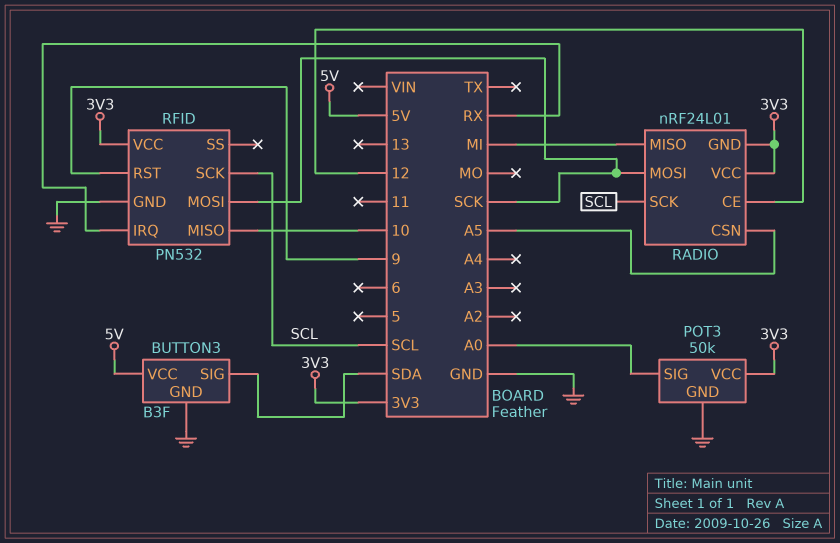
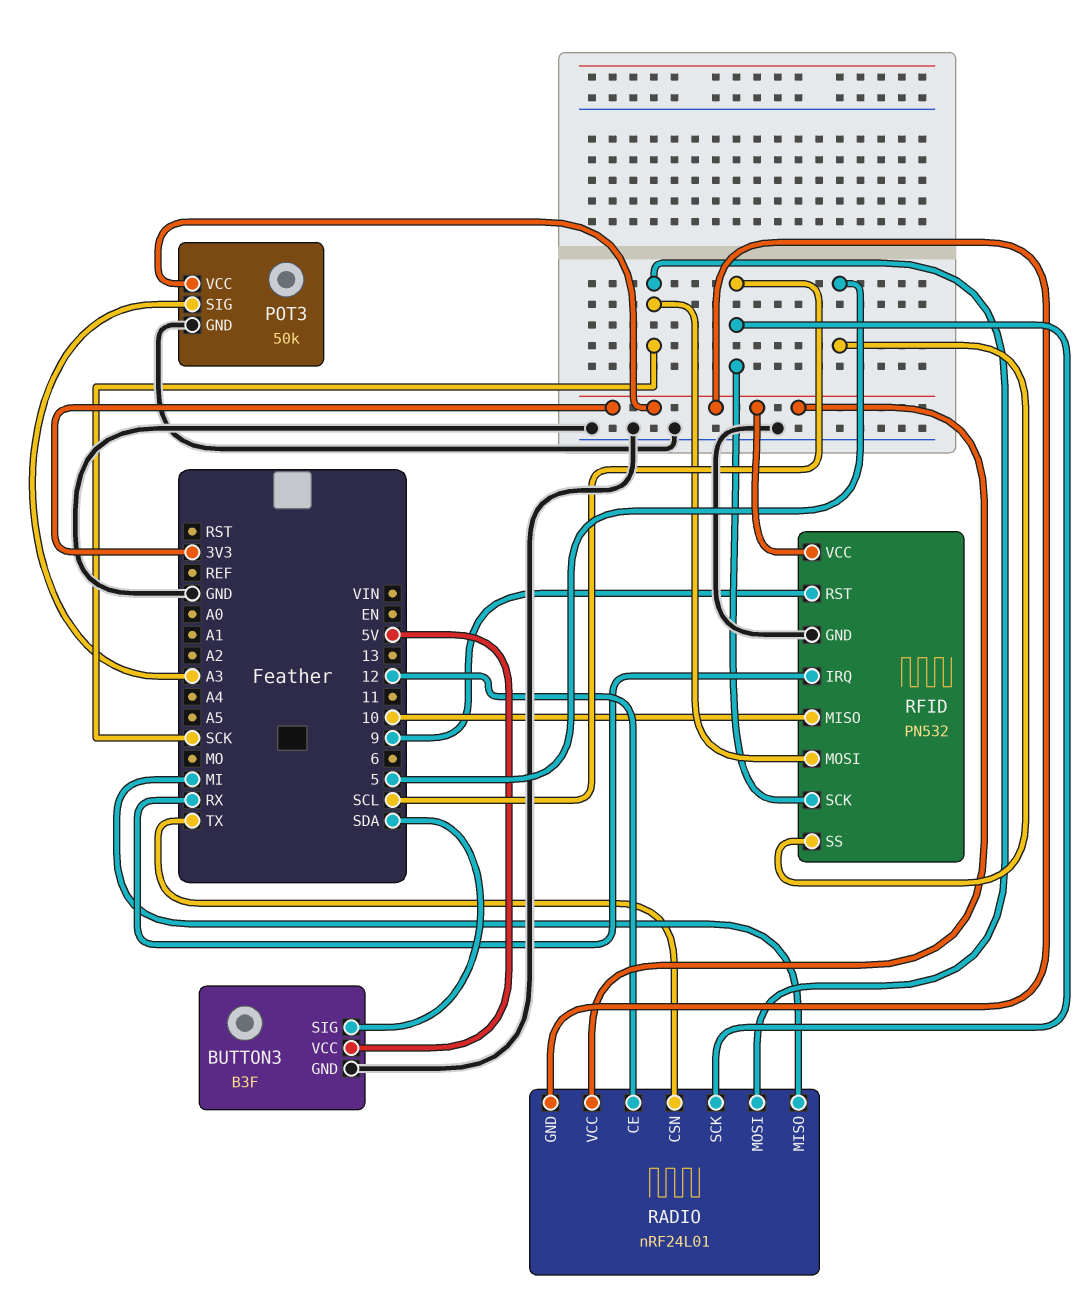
POT3 pin SIG: A0 -> A3
RADIO pin CSN: A5 -> TX
RFID pin SS: none -> 5

